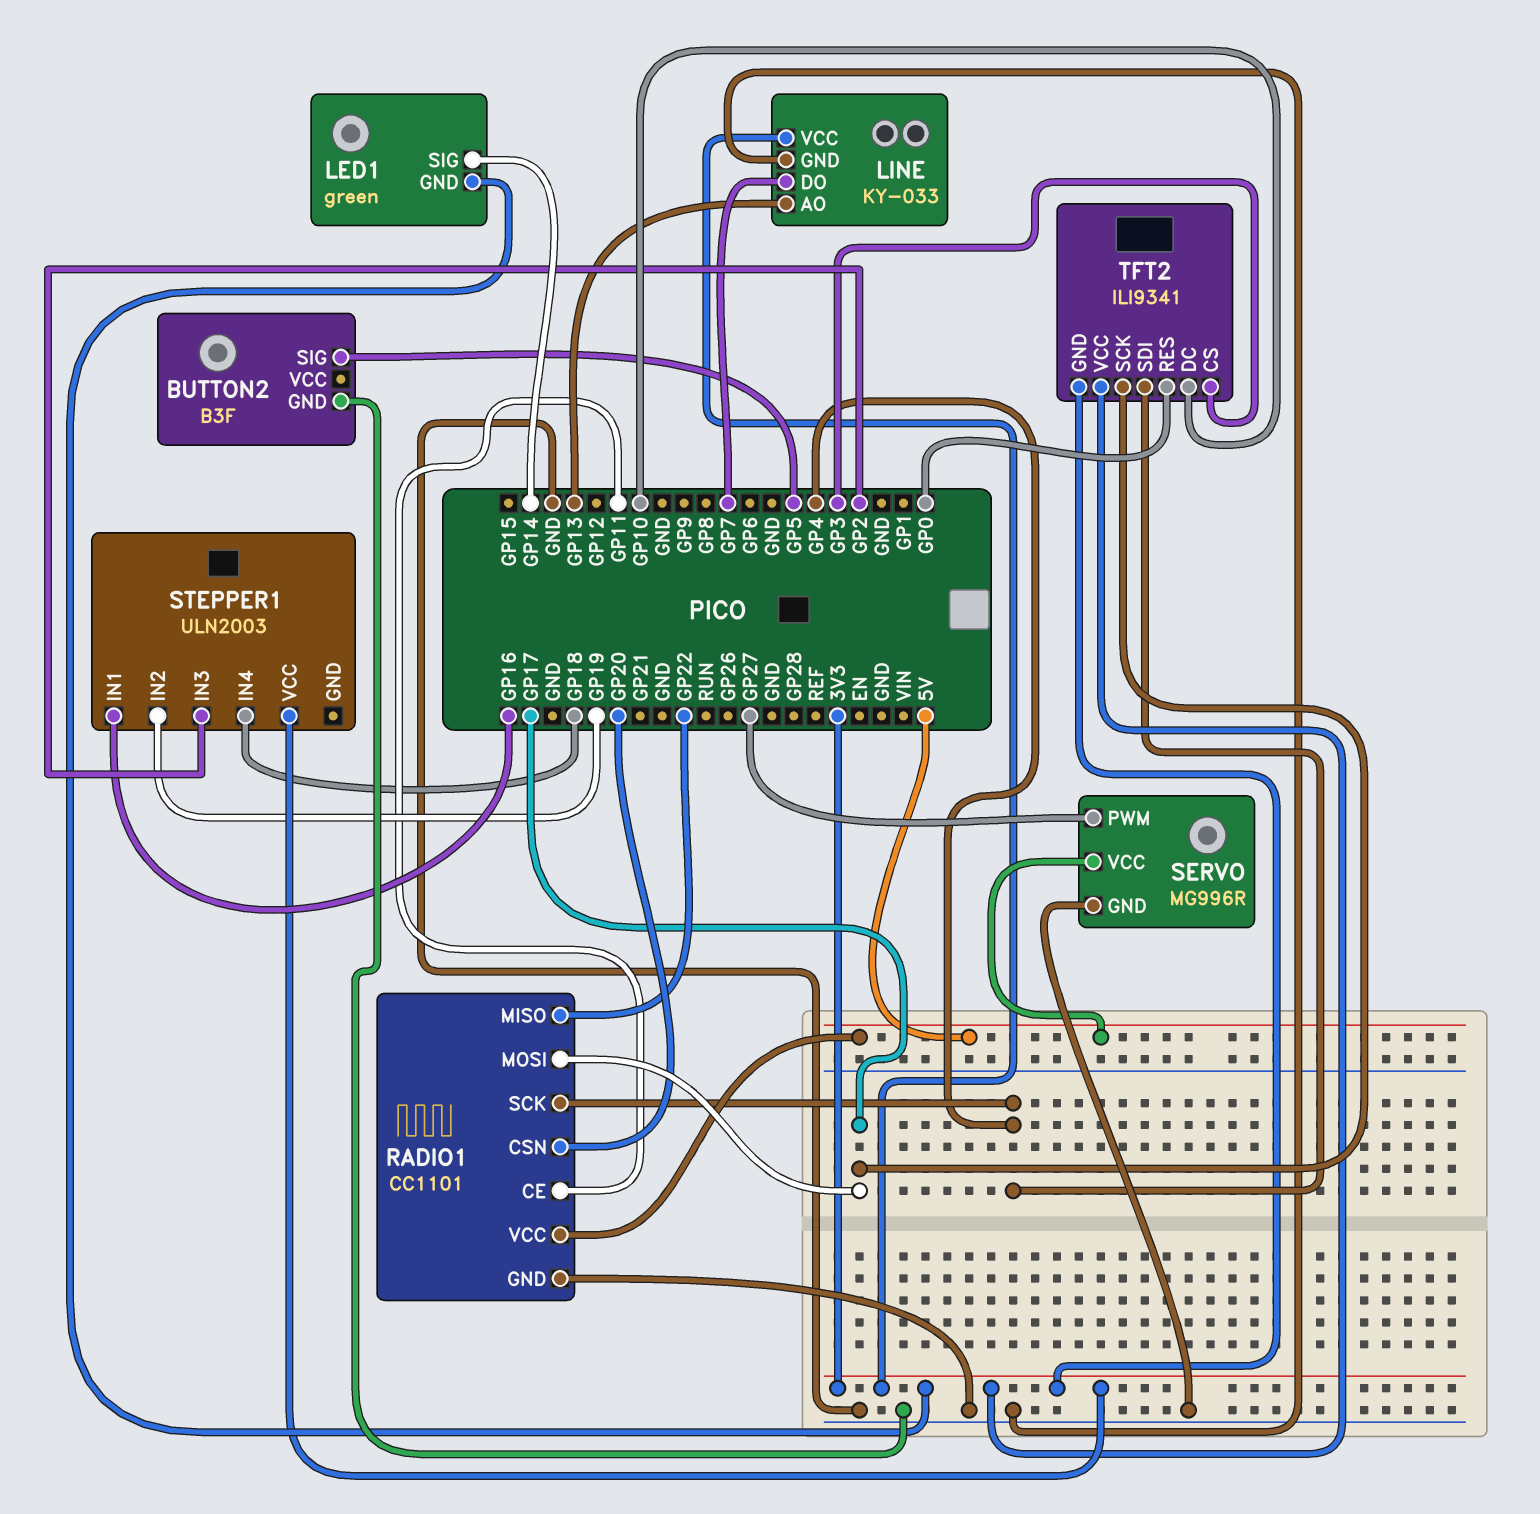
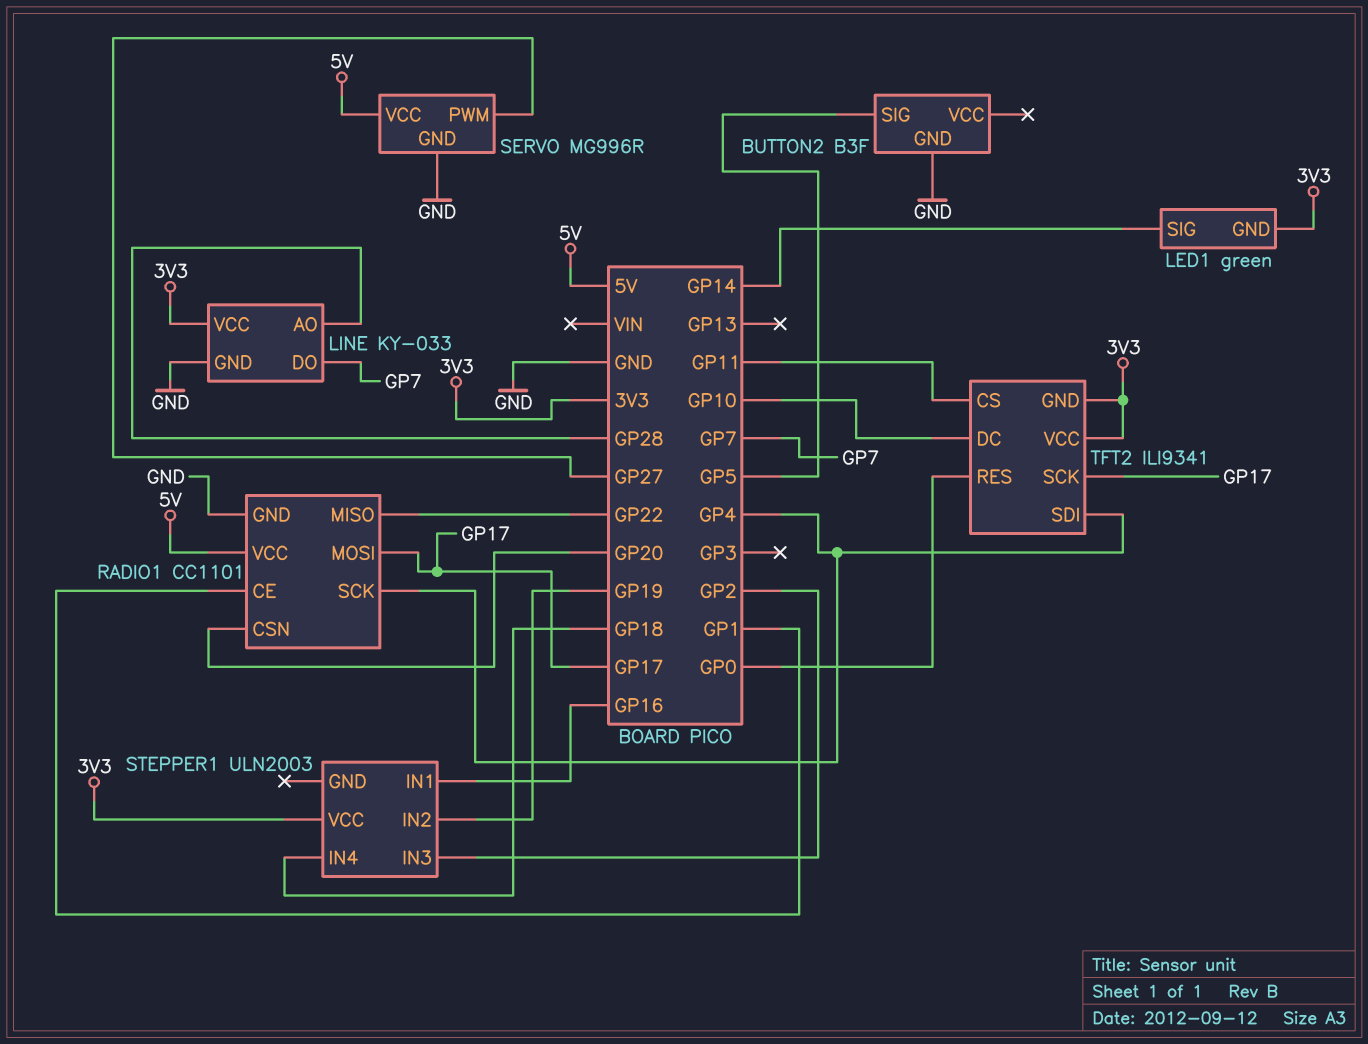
LINE pin AO: GP13 -> GP28
RADIO1 pin CE: GP11 -> GP1
TFT2 pin CS: GP3 -> GP11

